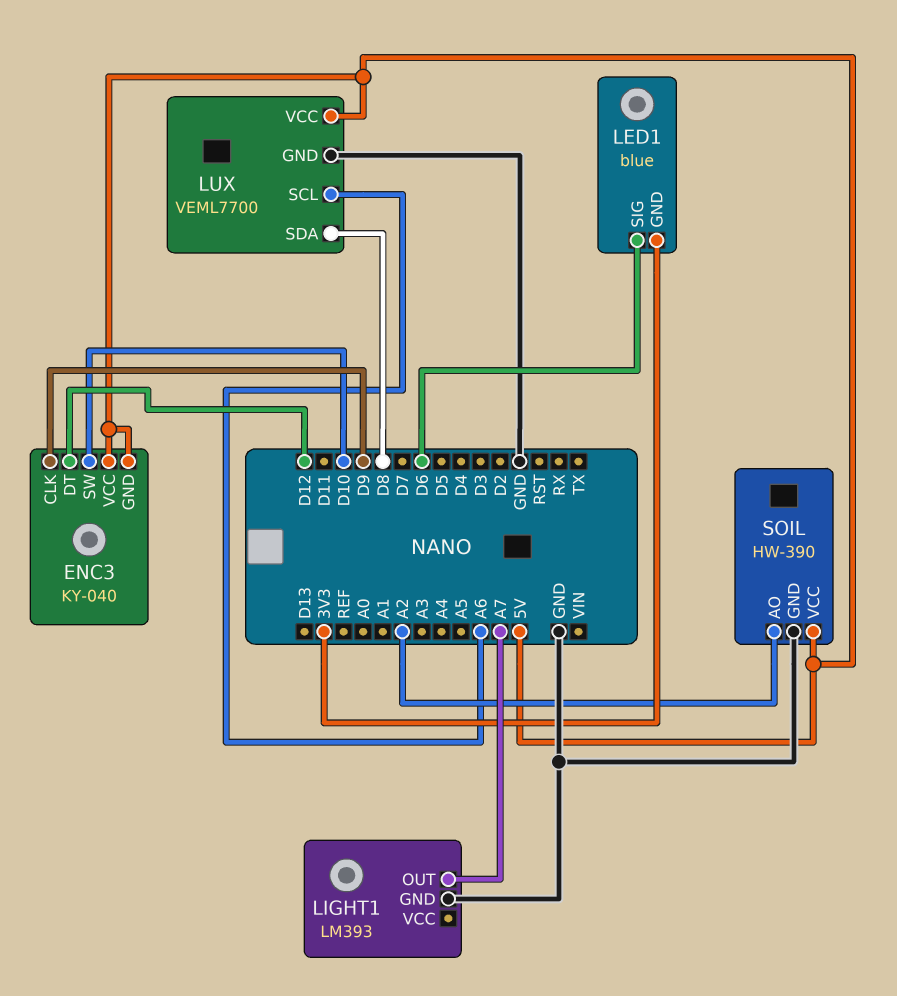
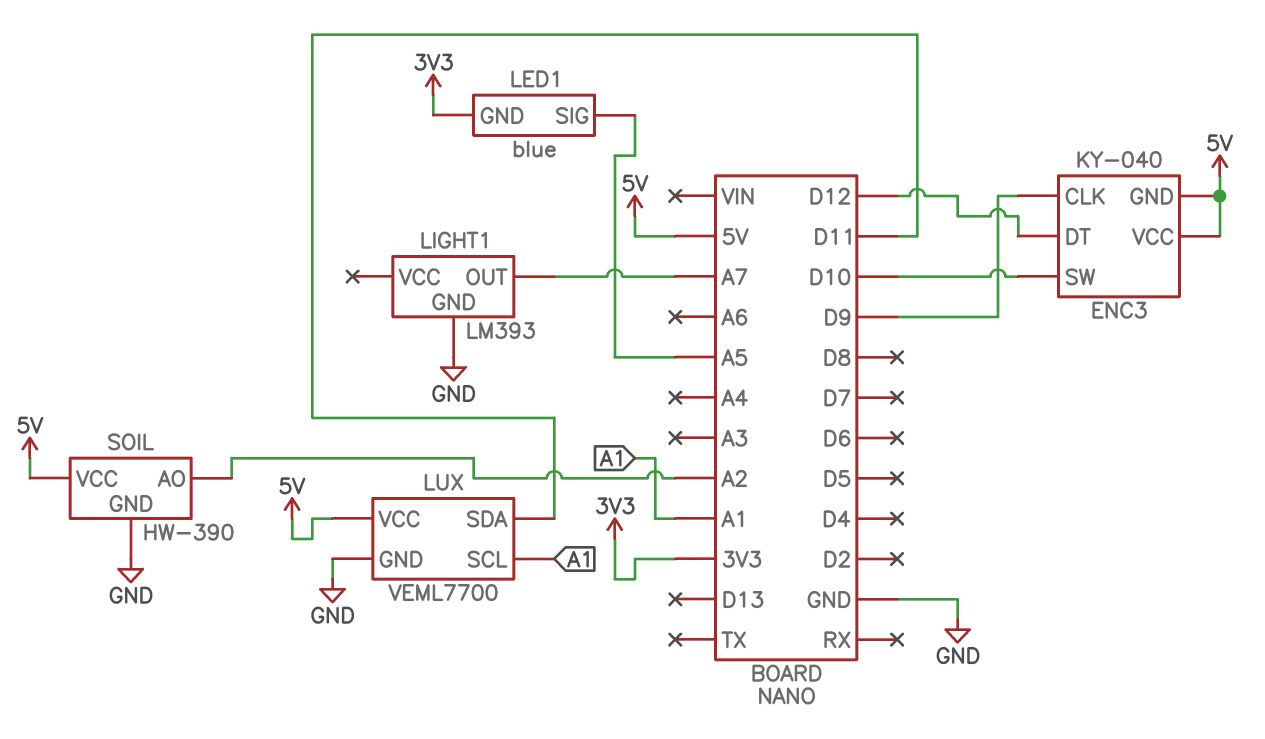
LED1 pin SIG: D6 -> A5
LUX pin SCL: A6 -> A1
LUX pin SDA: D8 -> D11

